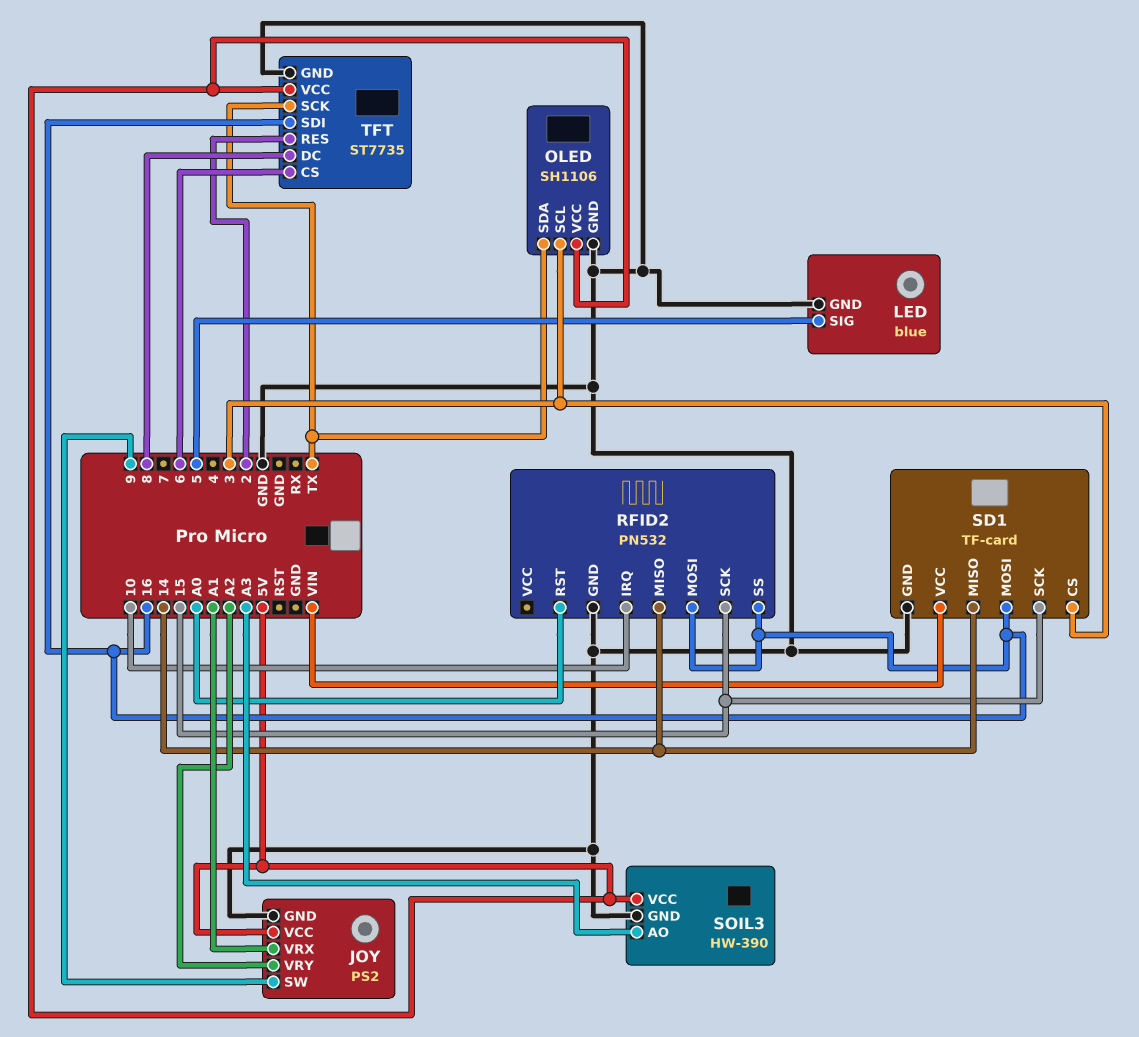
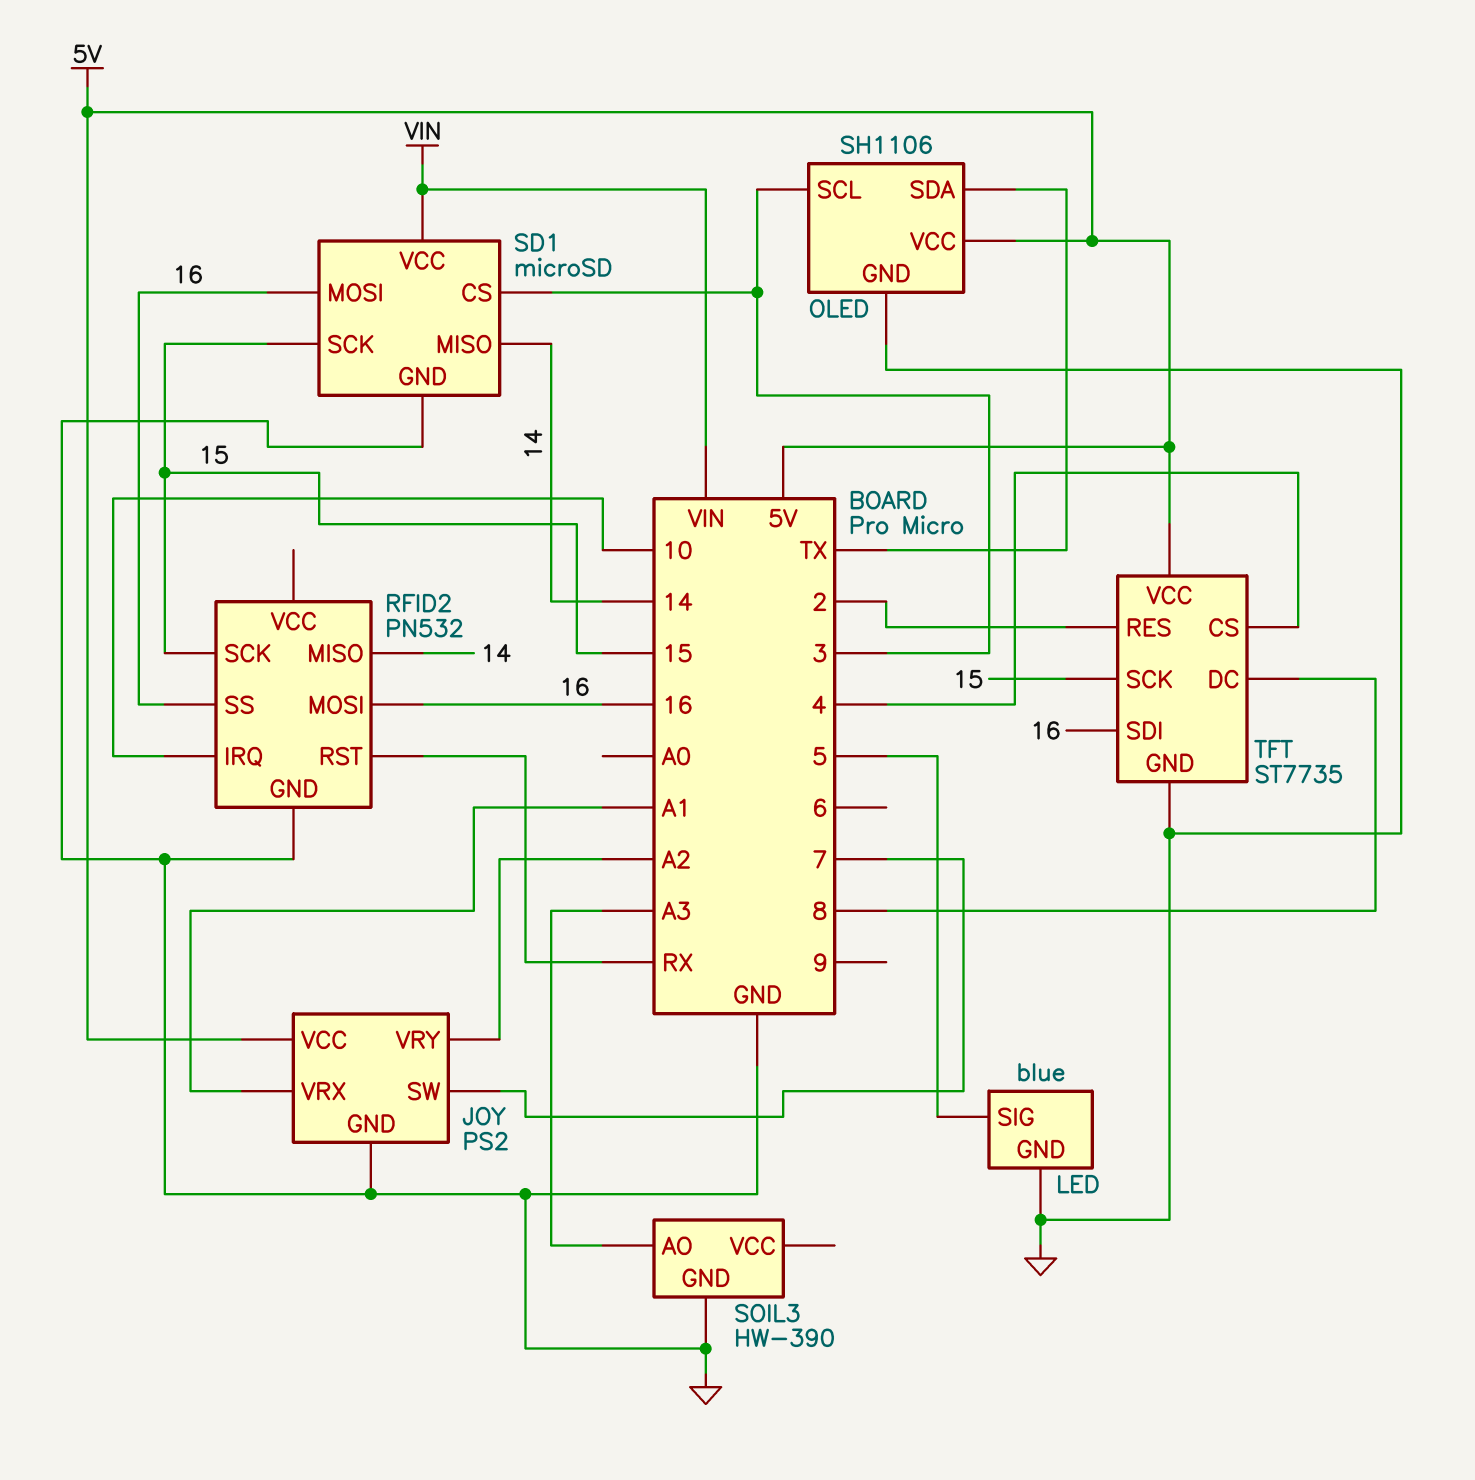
JOY pin SW: 9 -> 7
RFID2 pin RST: A0 -> RX
SD1: TF-card -> microSD
SOIL3 pin VCC: 5V -> none
TFT pin CS: 6 -> 4
TFT pin SCK: TX -> 15

